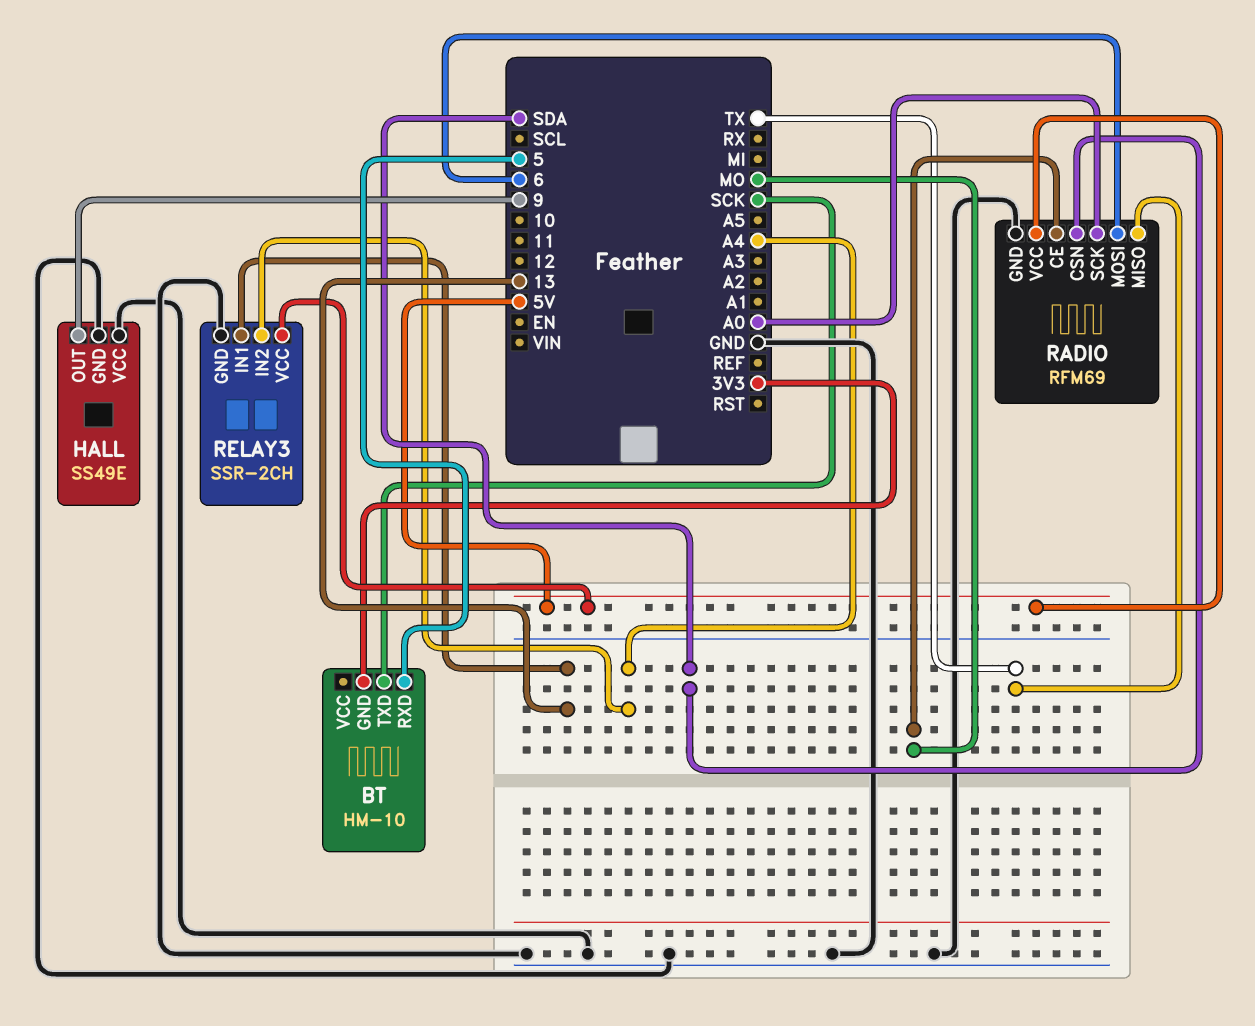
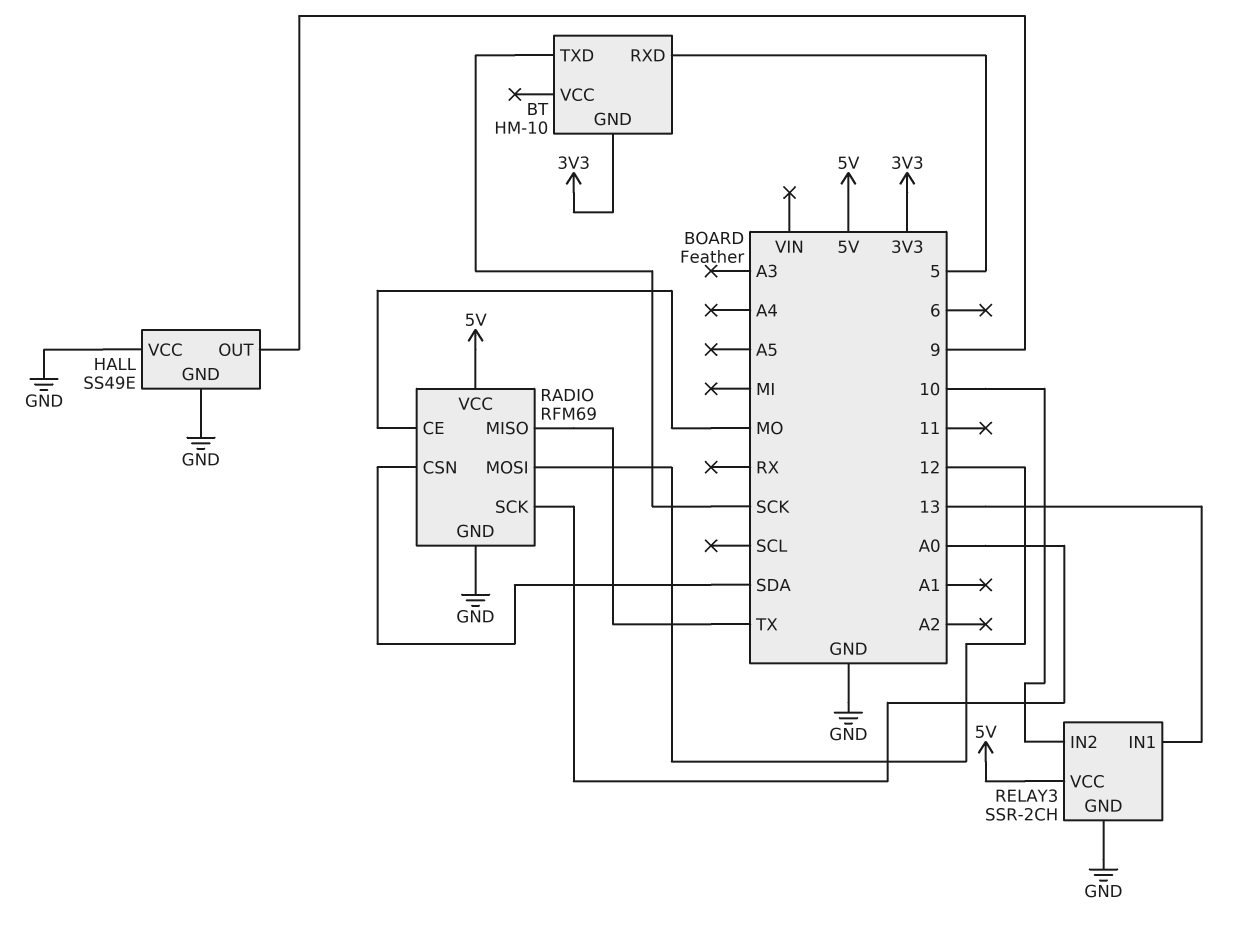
RADIO pin MOSI: 6 -> 12
RELAY3 pin IN2: A4 -> 10

